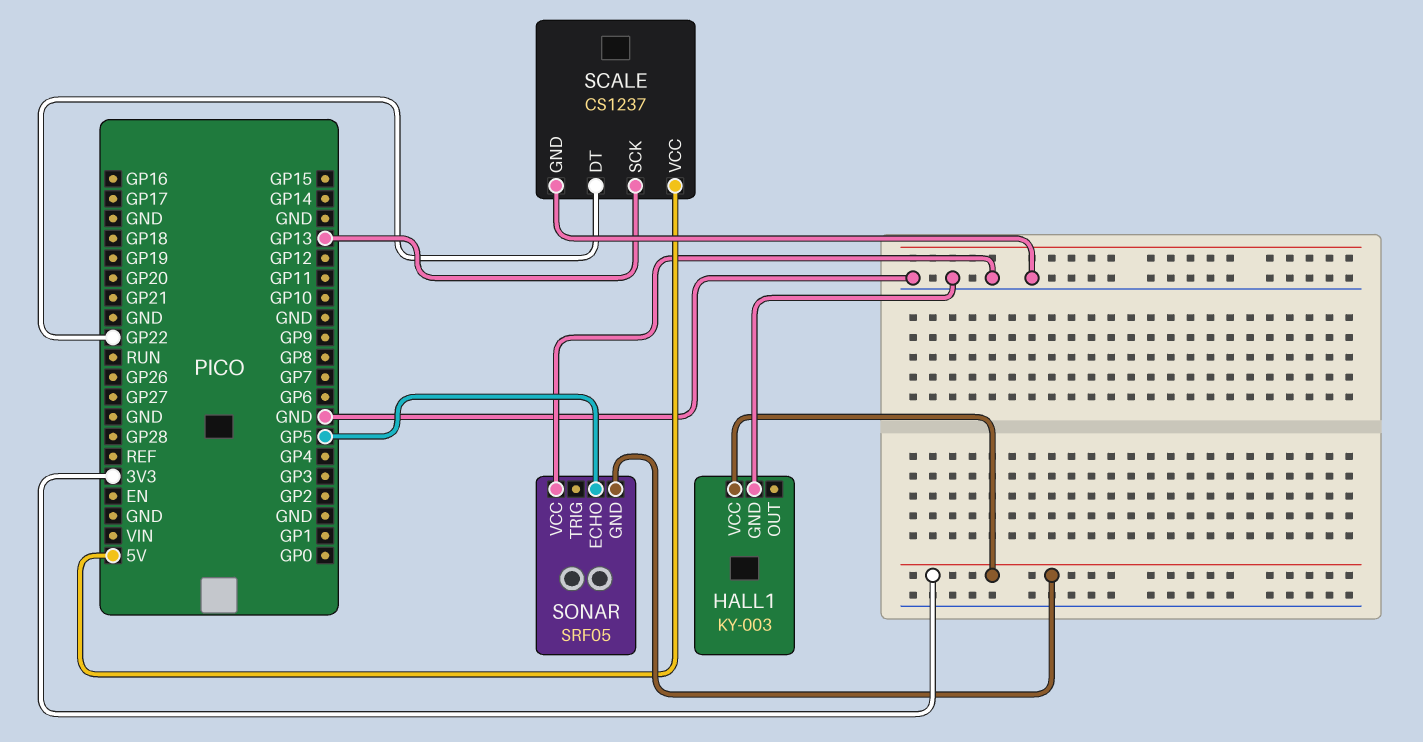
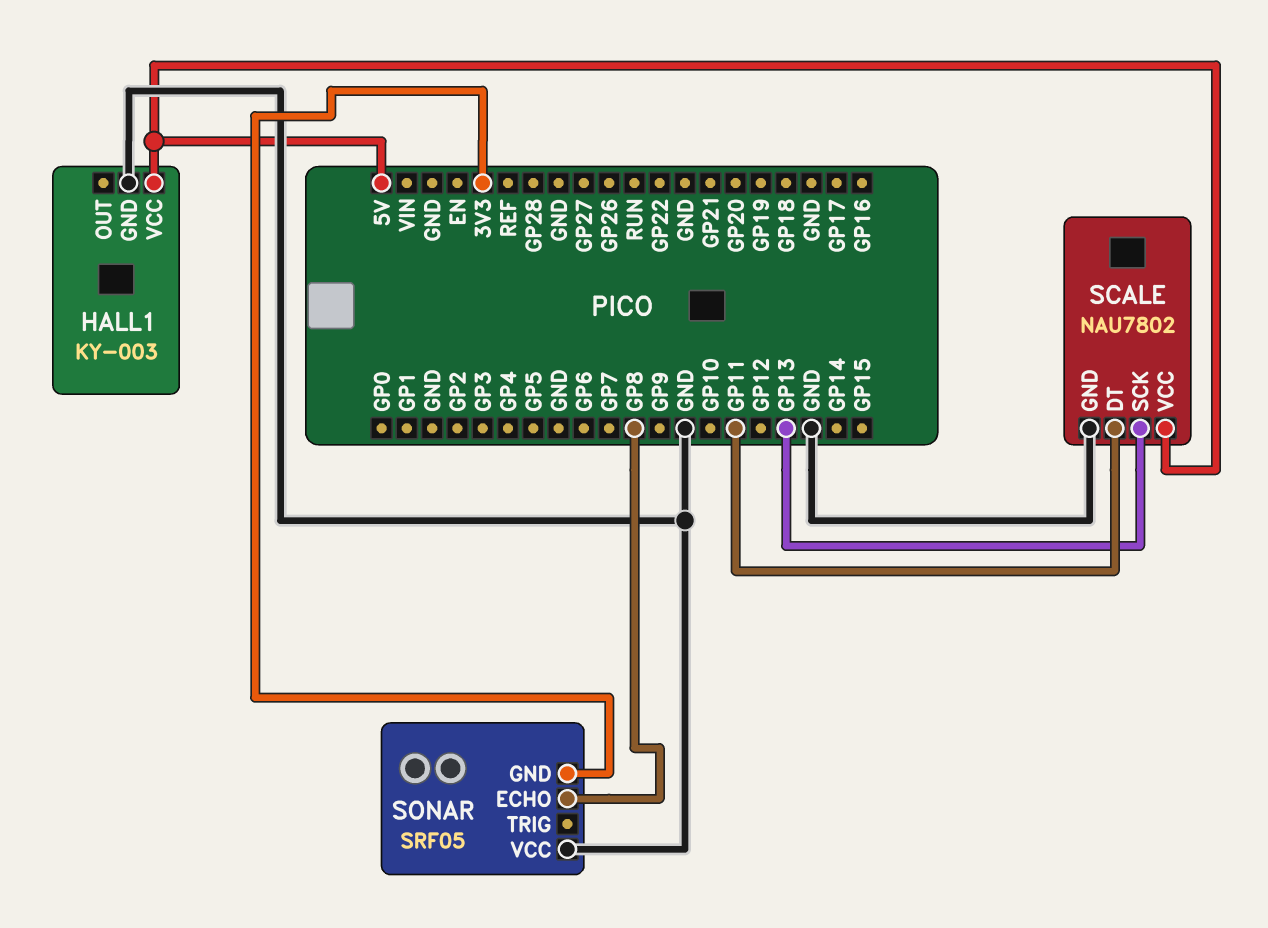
HALL1 pin VCC: 3V3 -> 5V
SCALE: CS1237 -> NAU7802
SCALE pin DT: GP22 -> GP11
SONAR pin ECHO: GP5 -> GP8

